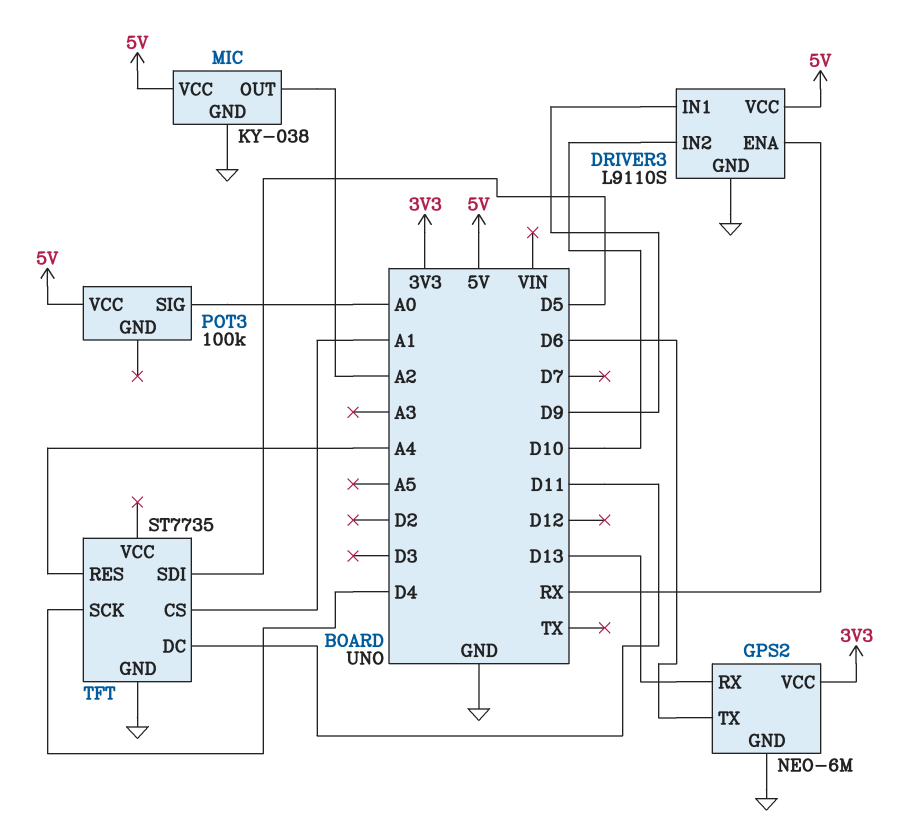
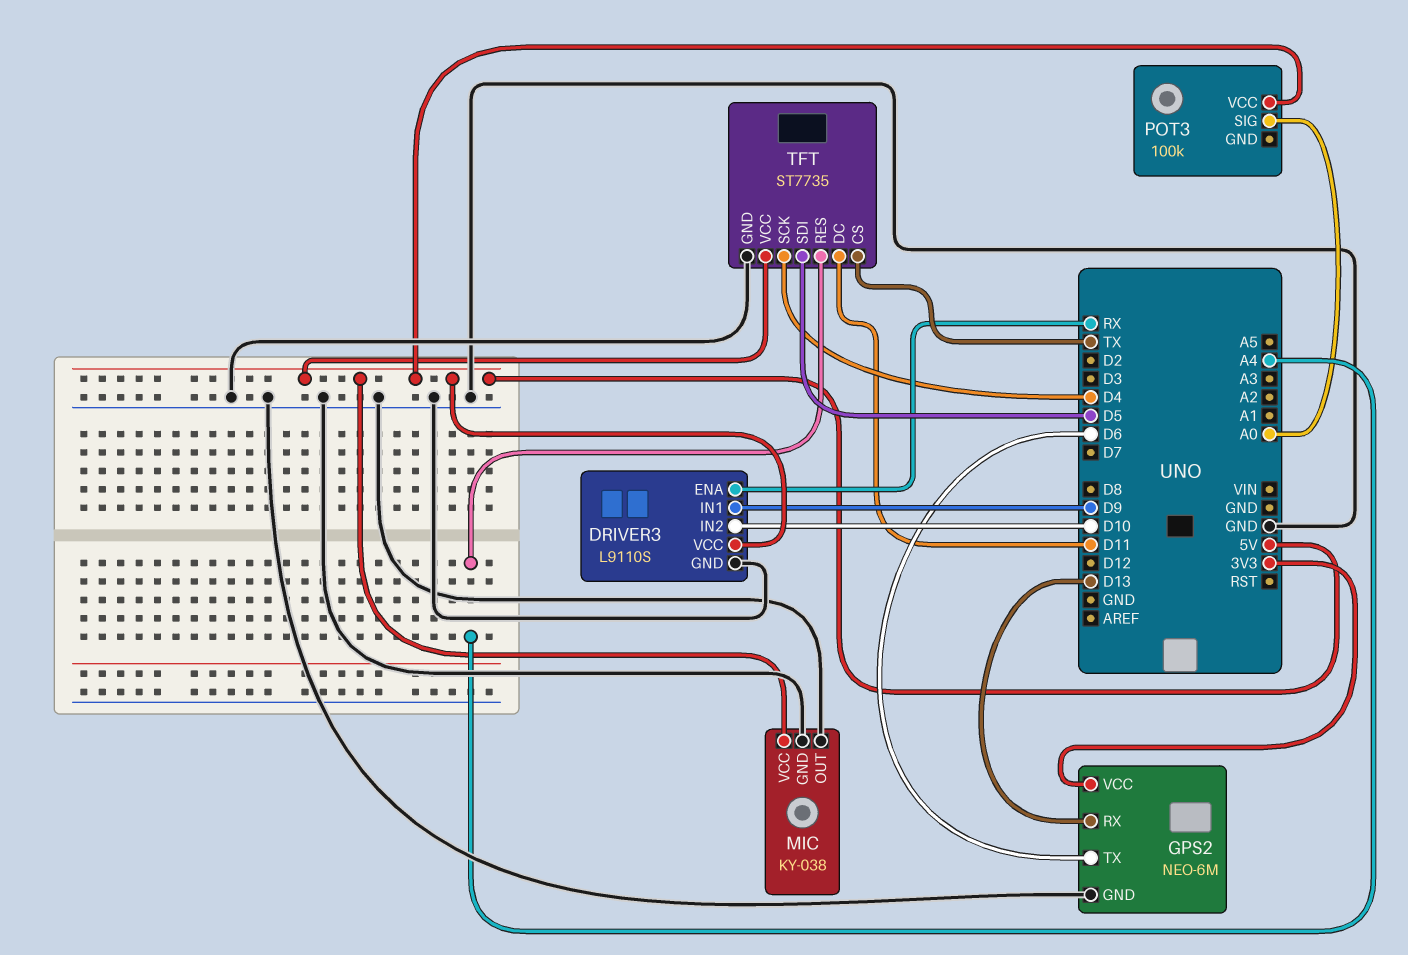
MIC pin OUT: A2 -> GND
TFT pin CS: A1 -> TX
TFT pin VCC: none -> 5V

